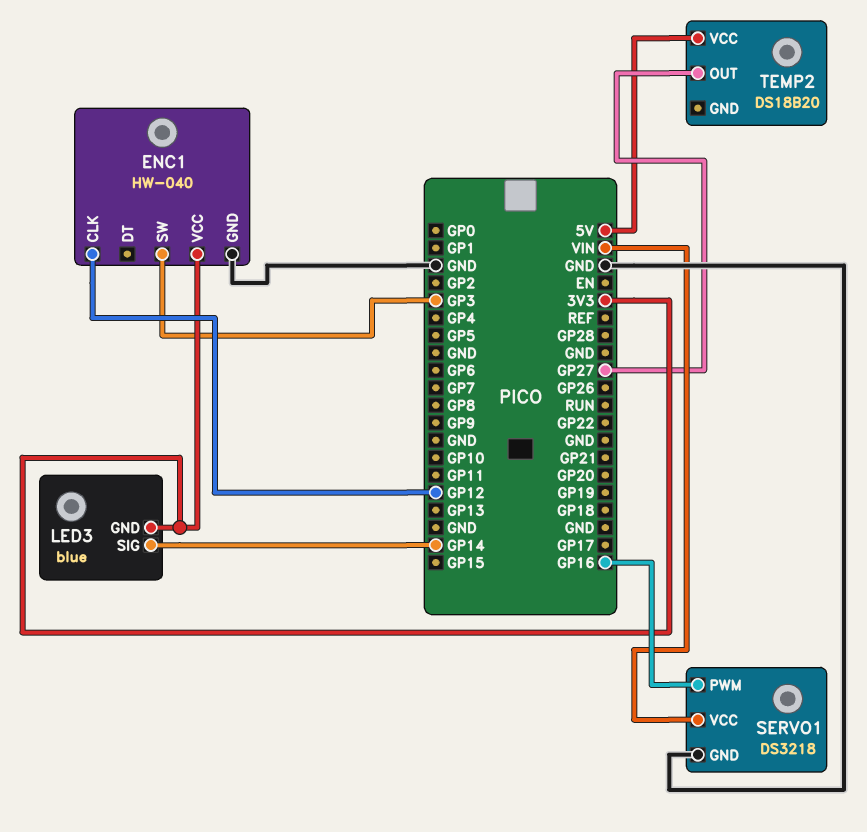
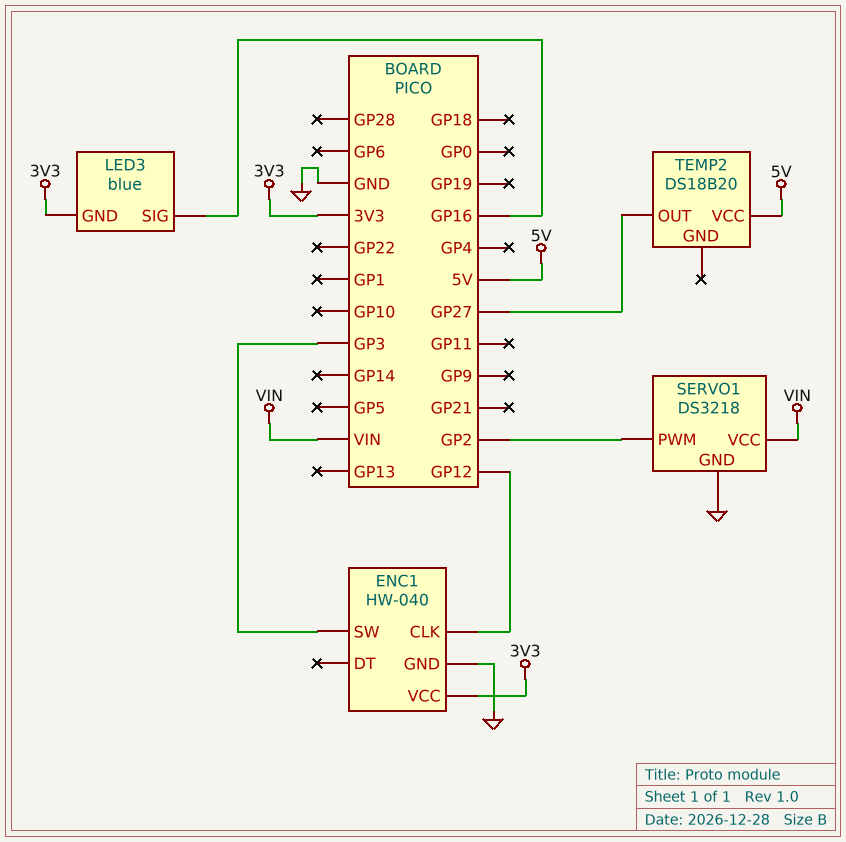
LED3 pin SIG: GP14 -> GP16
SERVO1 pin PWM: GP16 -> GP2

